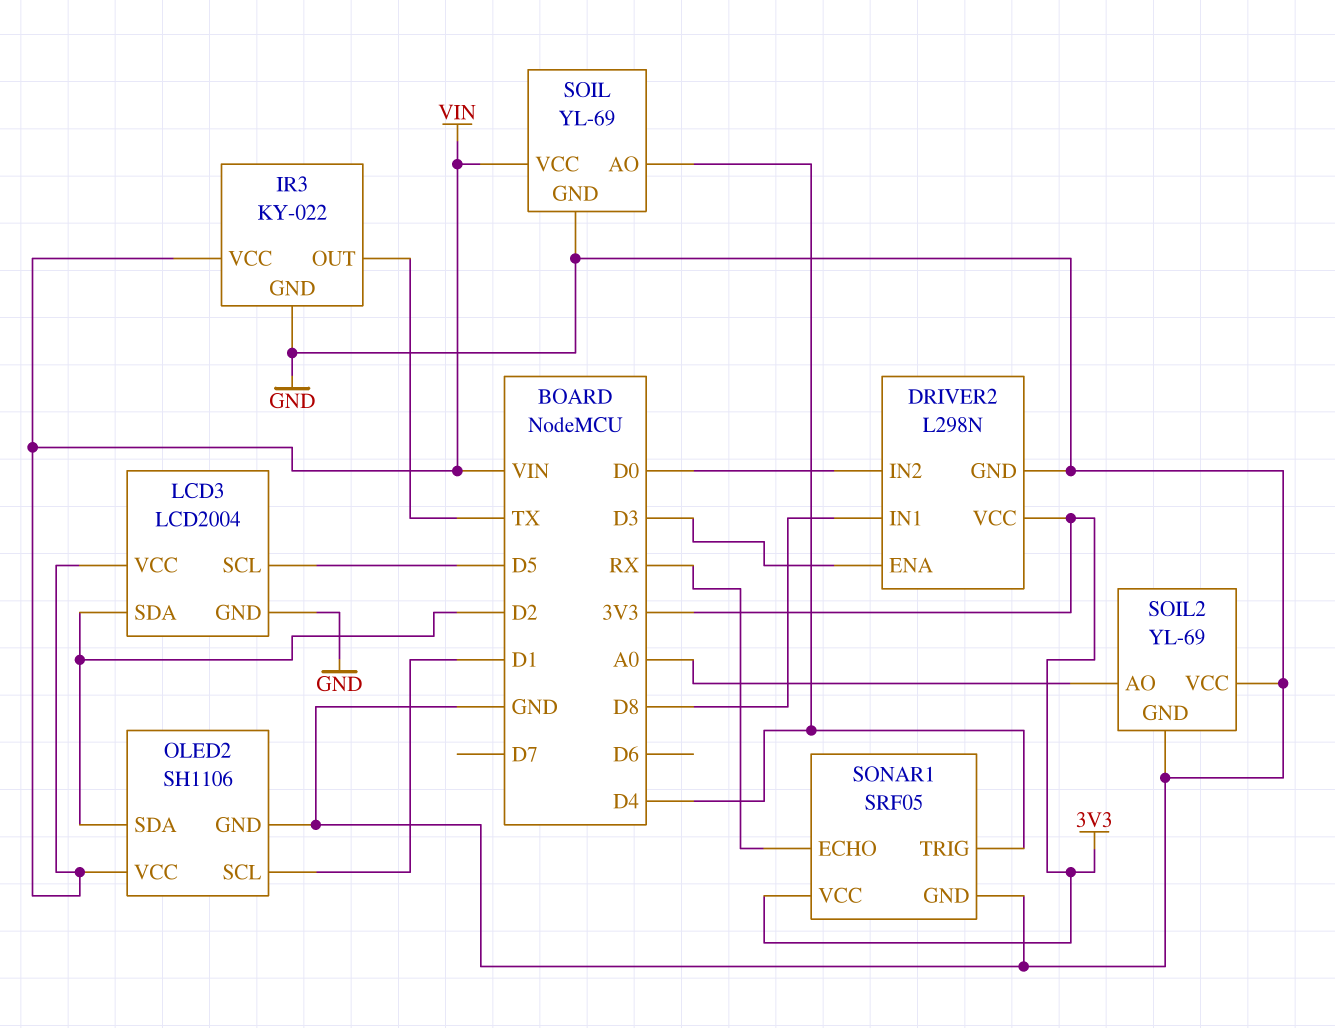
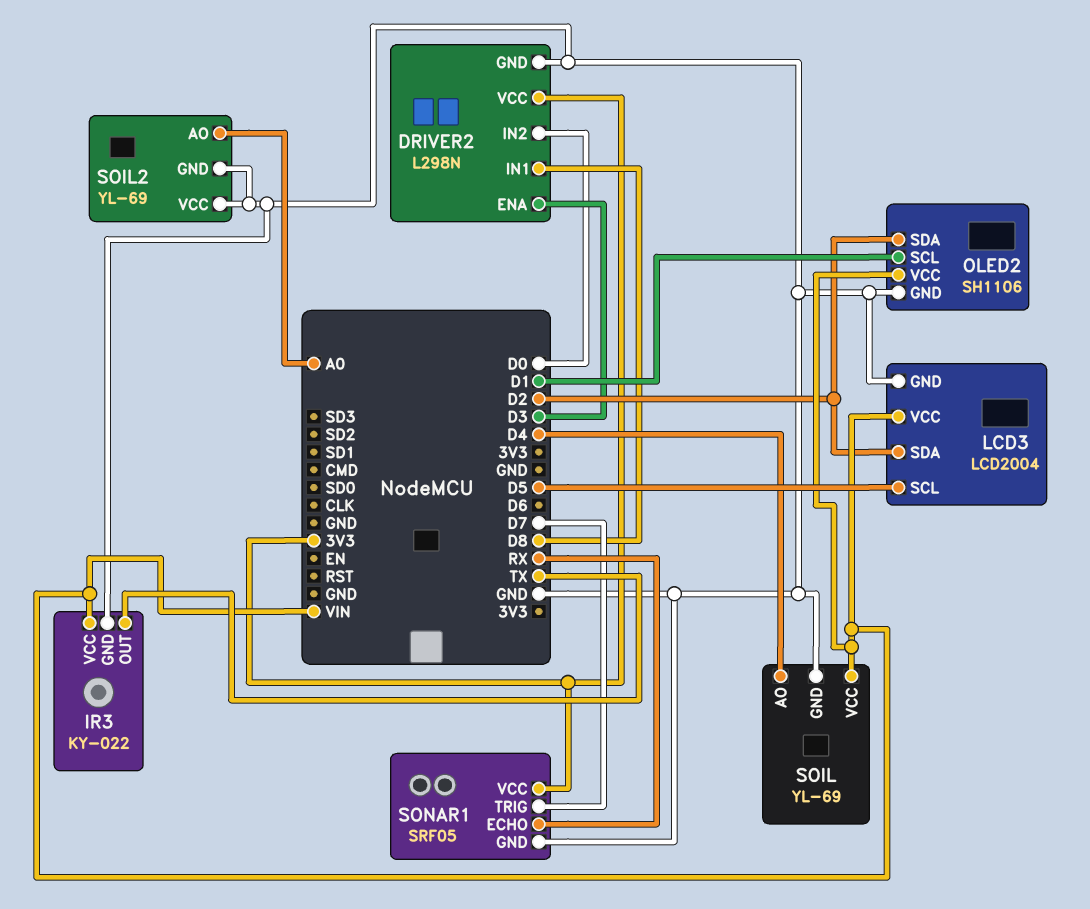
SONAR1 pin TRIG: D4 -> D7

